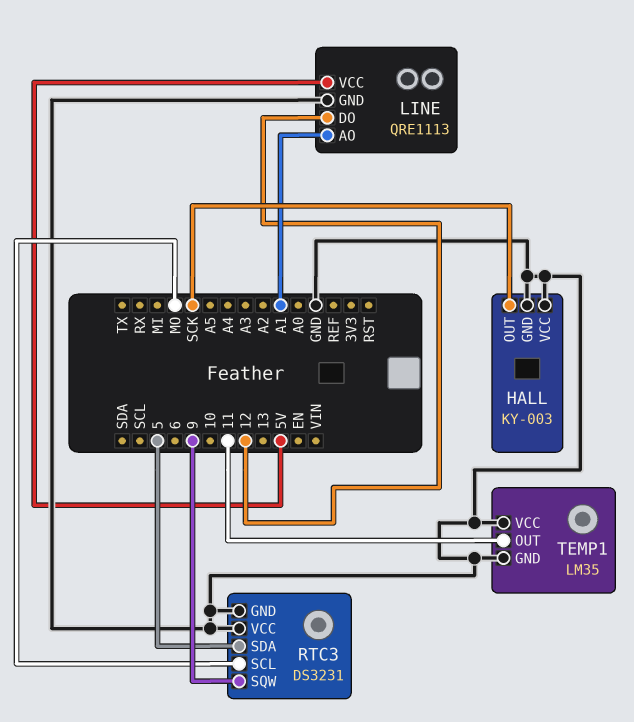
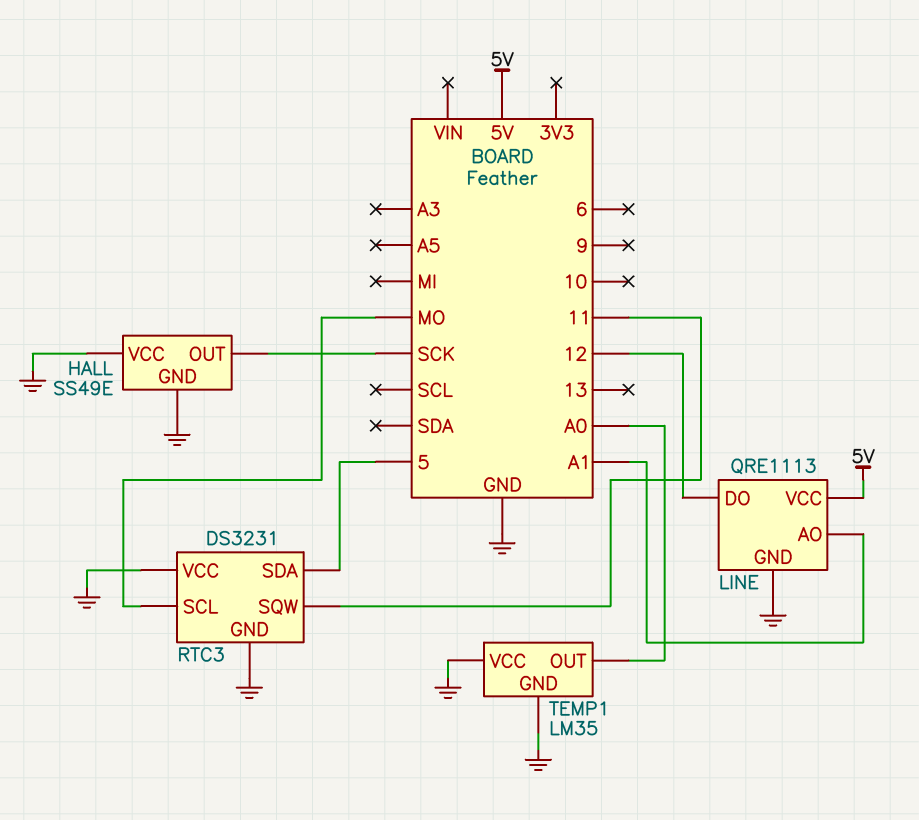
HALL: KY-003 -> SS49E
RTC3 pin SQW: 9 -> 11
TEMP1 pin OUT: 11 -> A0

